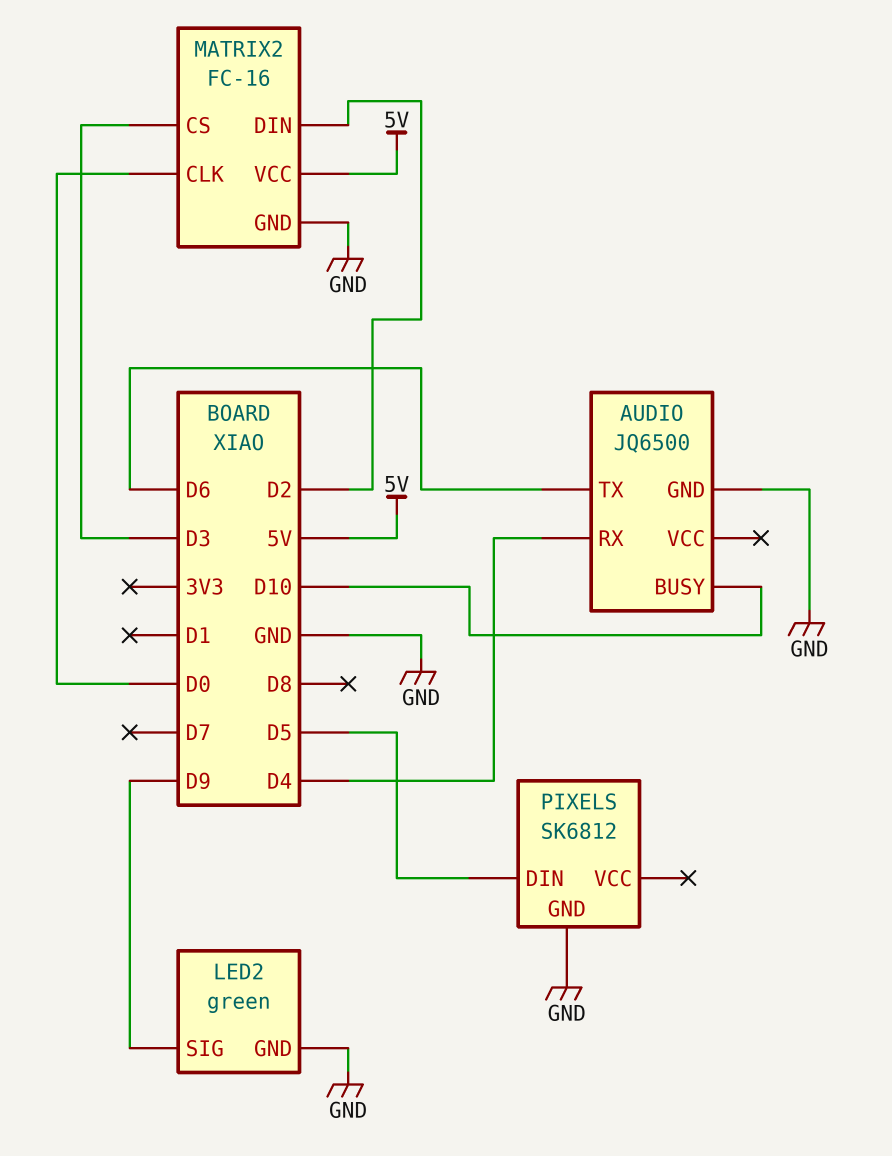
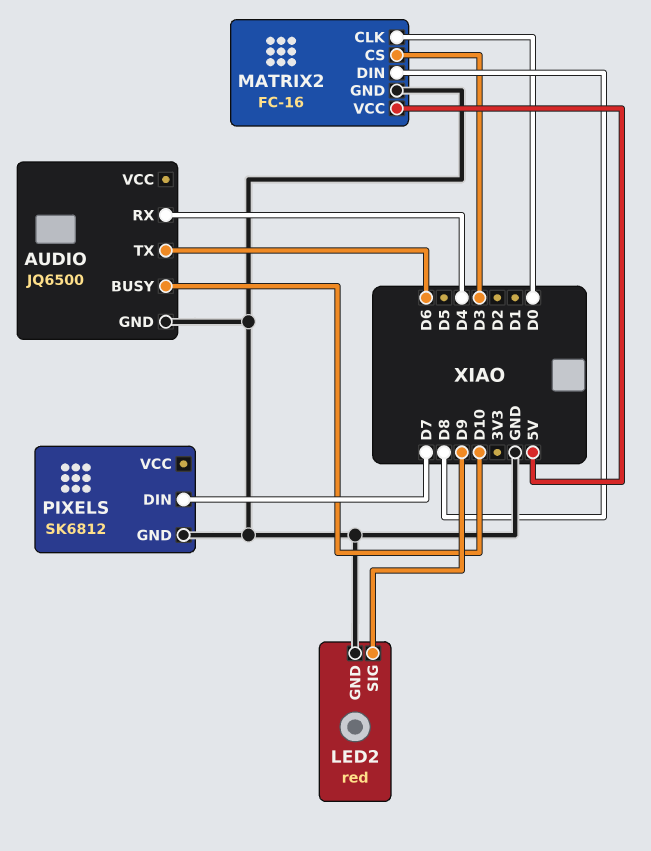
LED2: green -> red
MATRIX2 pin DIN: D2 -> D8
PIXELS pin DIN: D5 -> D7

